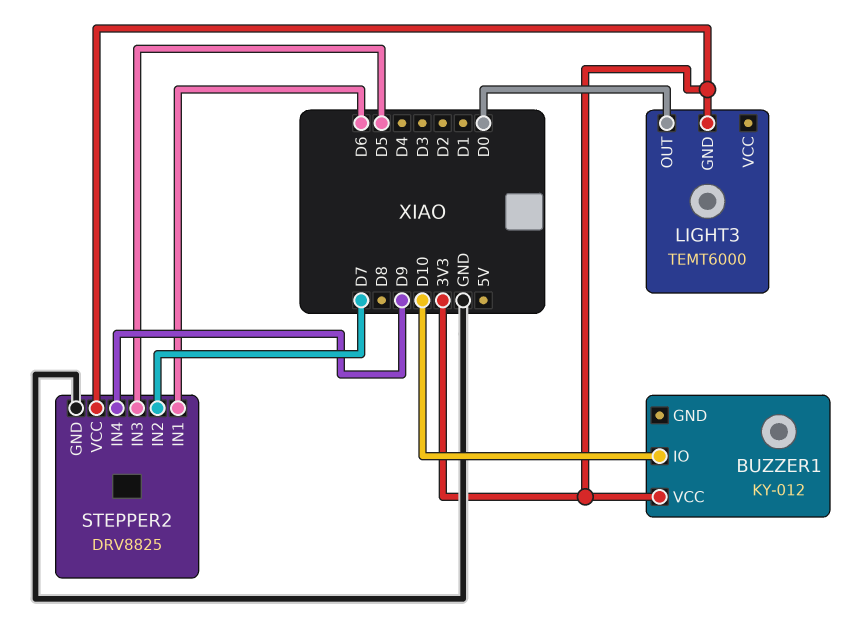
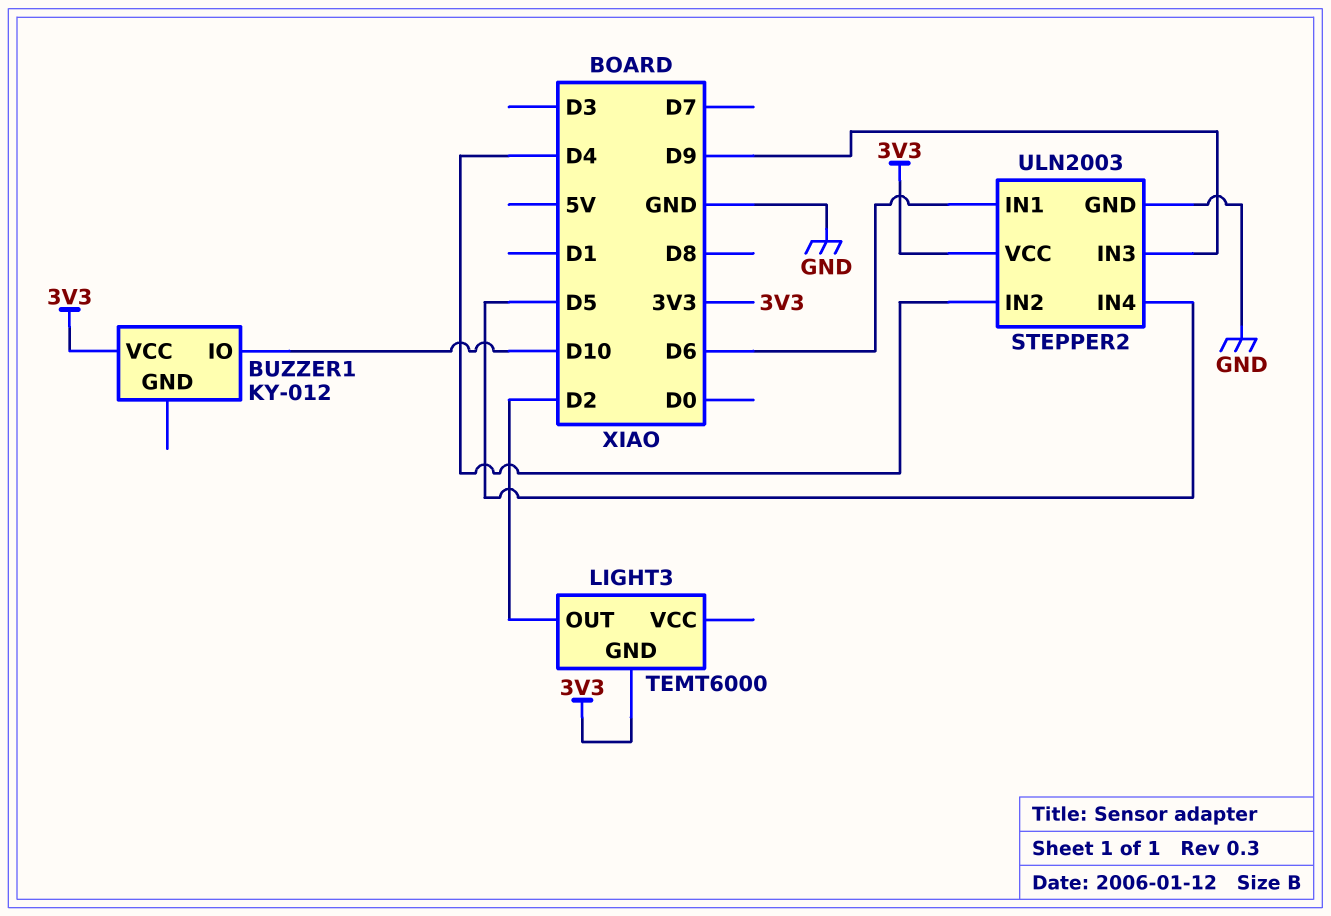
LIGHT3 pin OUT: D0 -> D2
STEPPER2: DRV8825 -> ULN2003
STEPPER2 pin IN2: D7 -> D4
STEPPER2 pin IN3: D5 -> D9
STEPPER2 pin IN4: D9 -> D5

